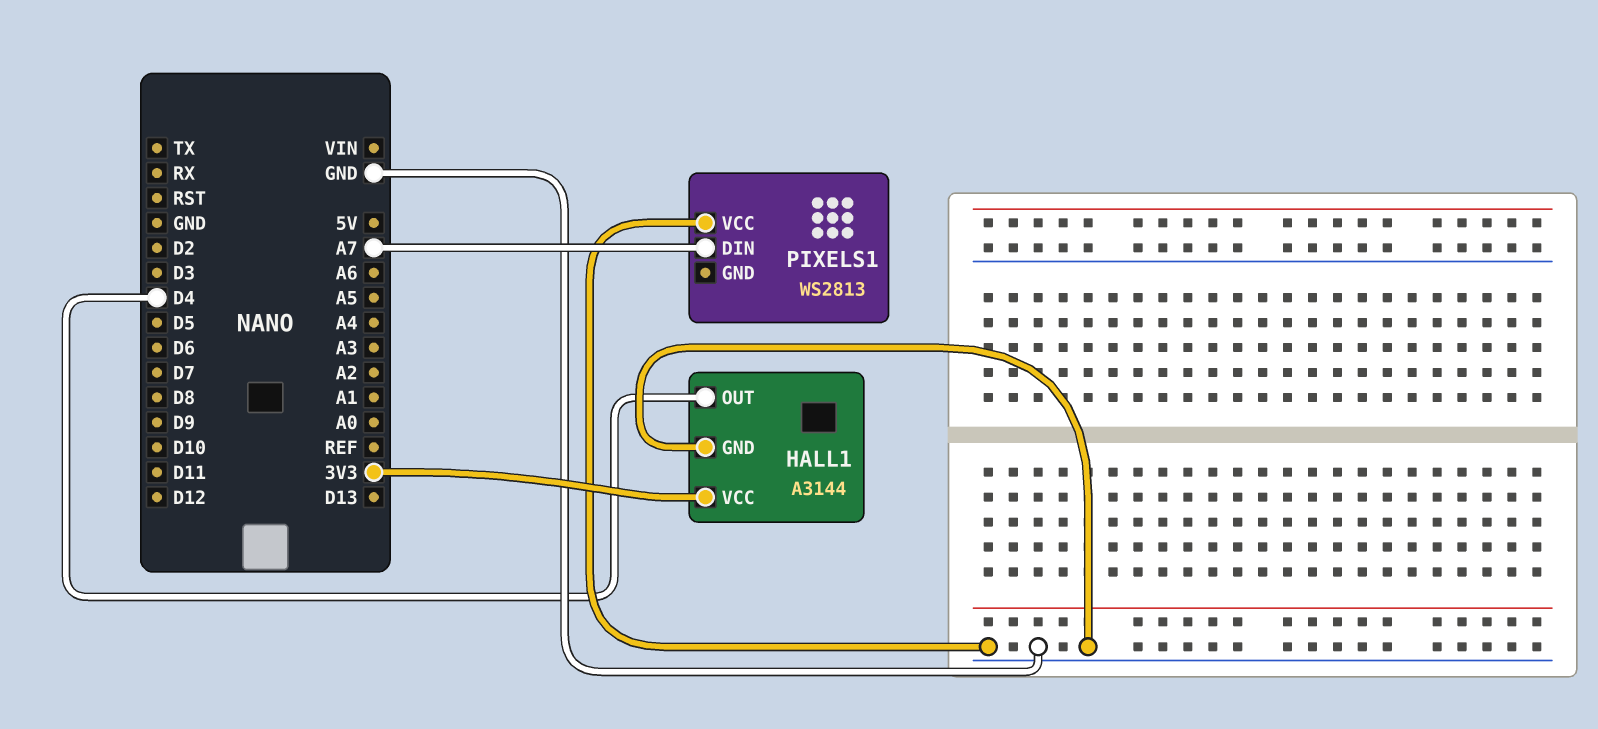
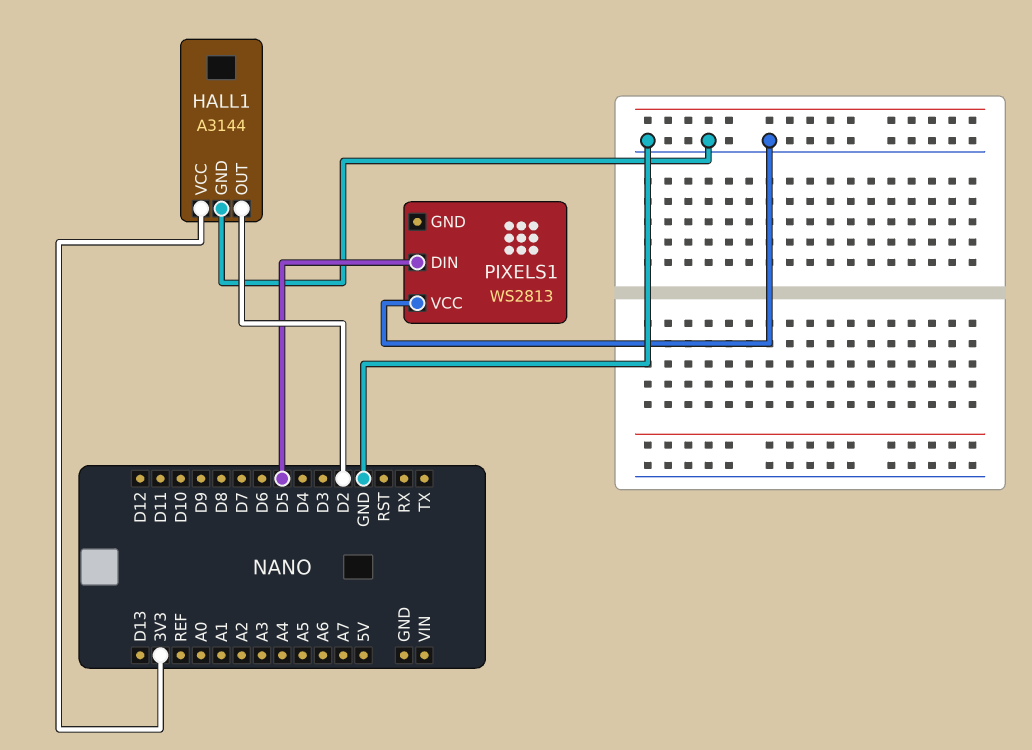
HALL1 pin OUT: D4 -> D2
PIXELS1 pin DIN: A7 -> D5

